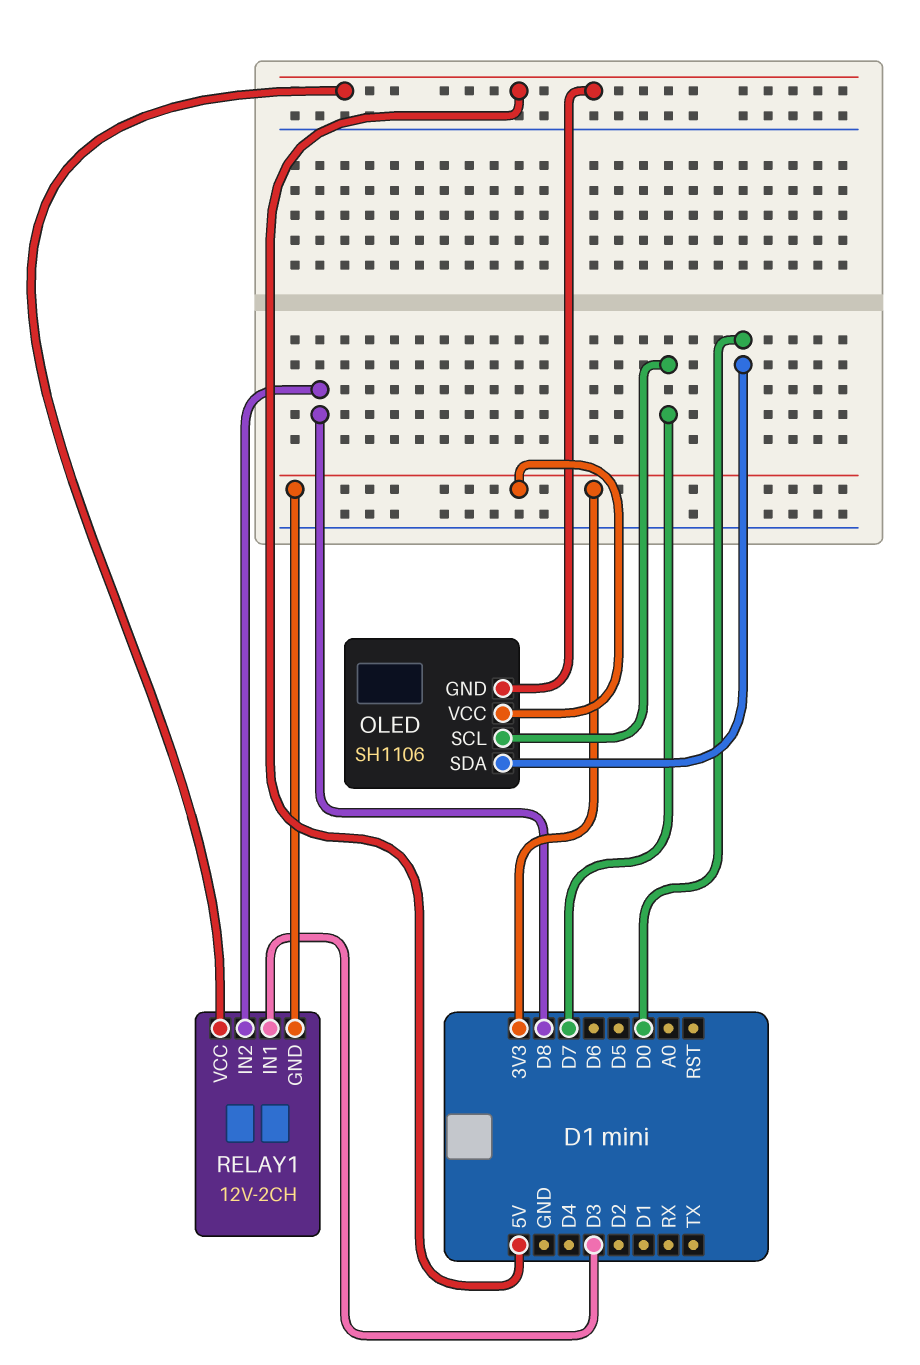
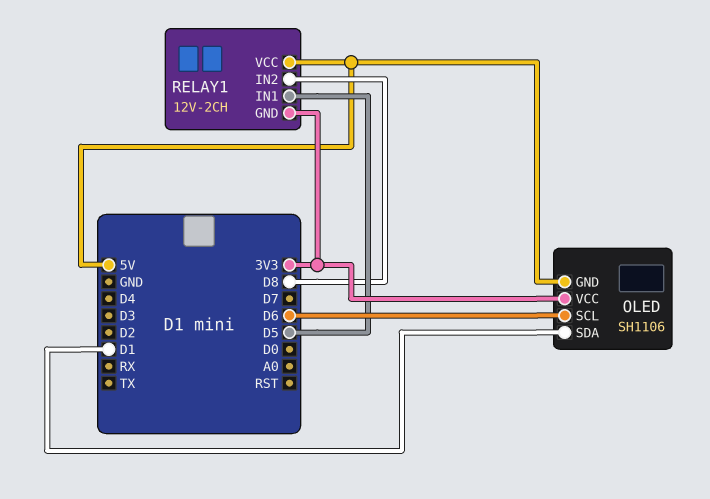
OLED pin SCL: D7 -> D6
OLED pin SDA: D0 -> D1
RELAY1 pin IN1: D3 -> D5

